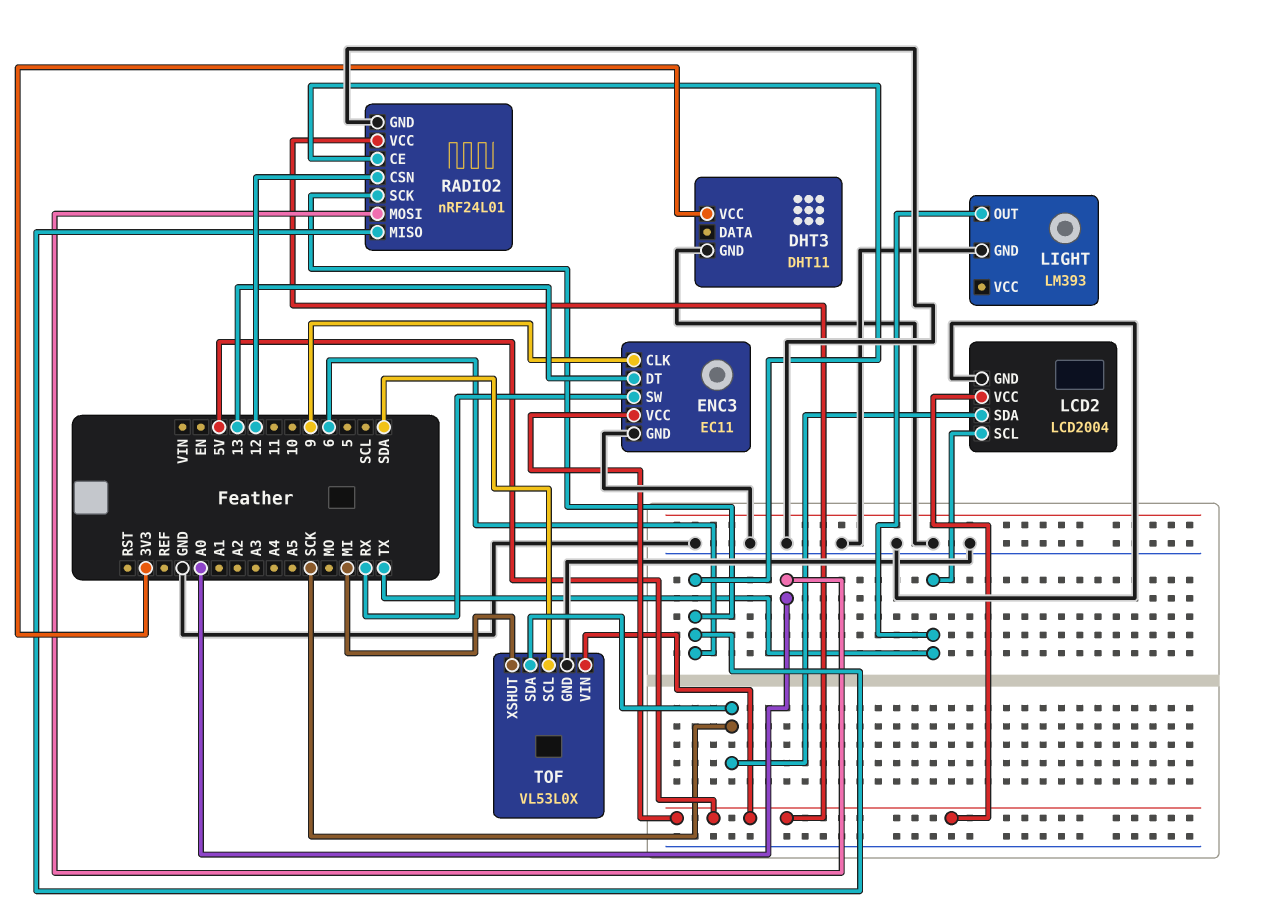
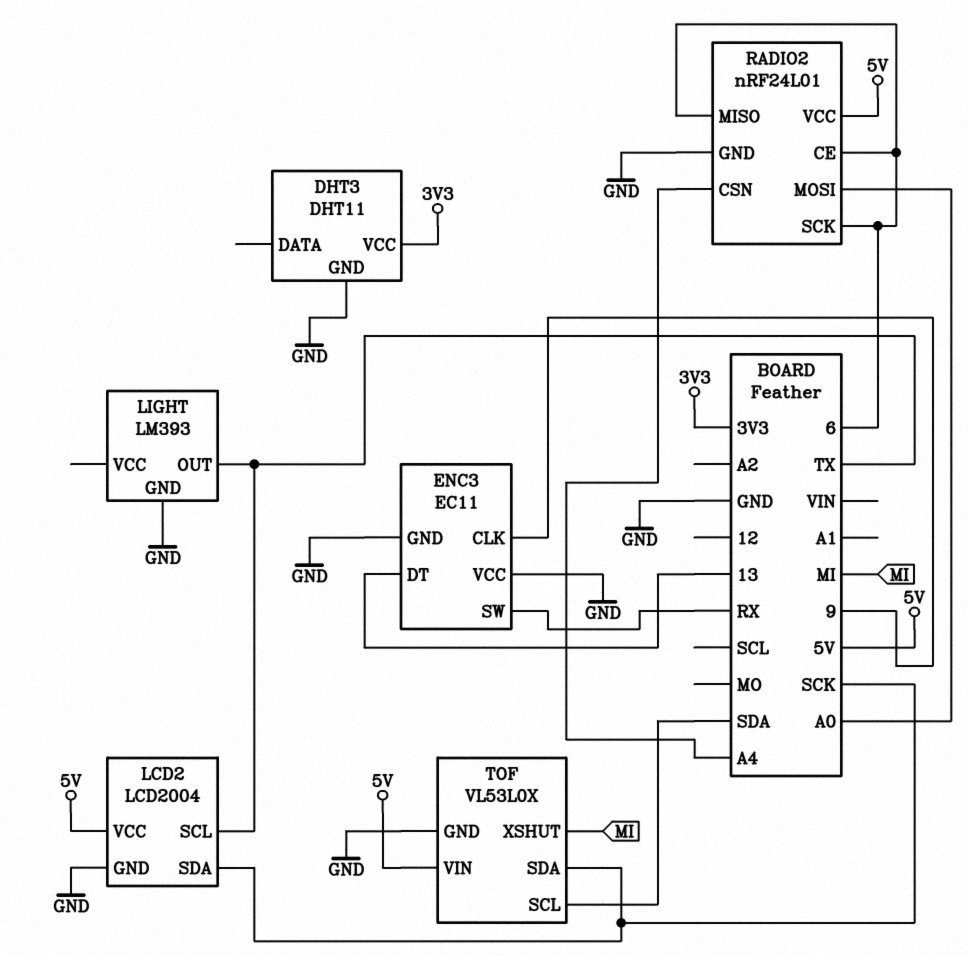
ENC3 pin VCC: 5V -> GND
RADIO2 pin CSN: 12 -> A4

